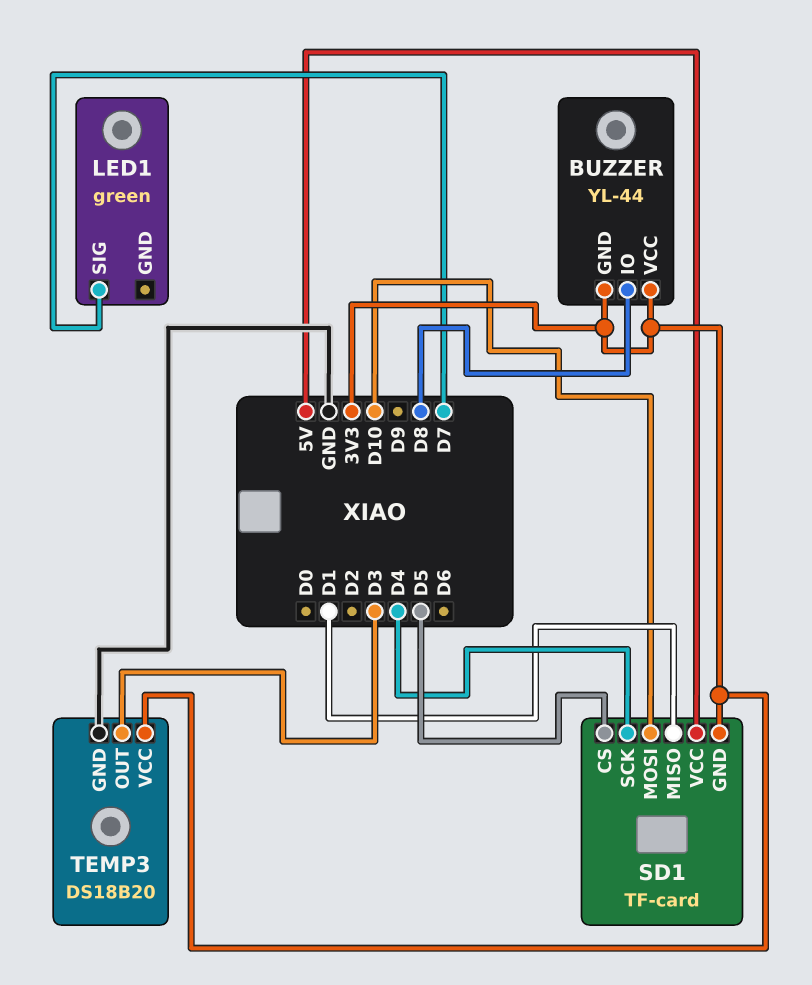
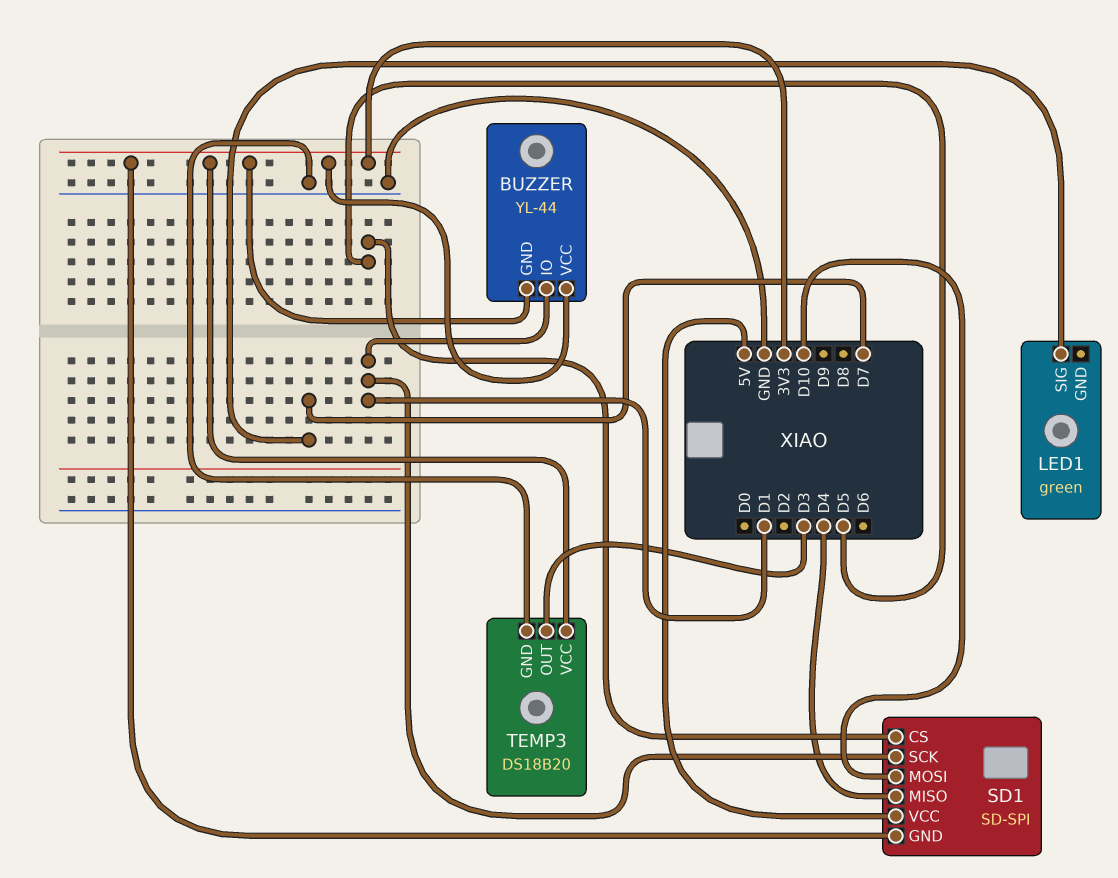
BUZZER pin IO: D8 -> D1
SD1: TF-card -> SD-SPI
SD1 pin MISO: D1 -> D4
SD1 pin SCK: D4 -> D1

